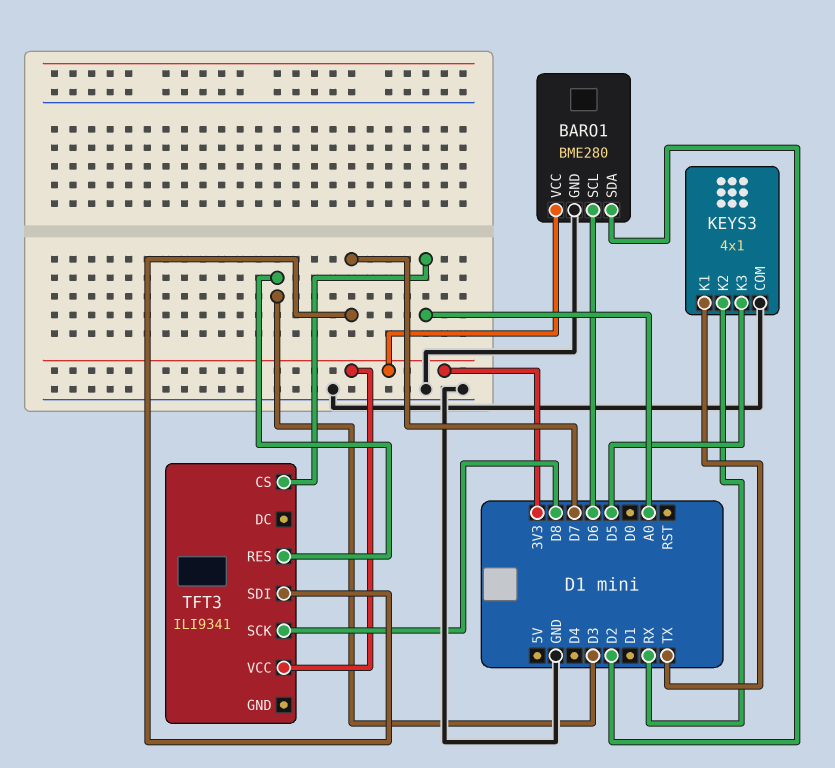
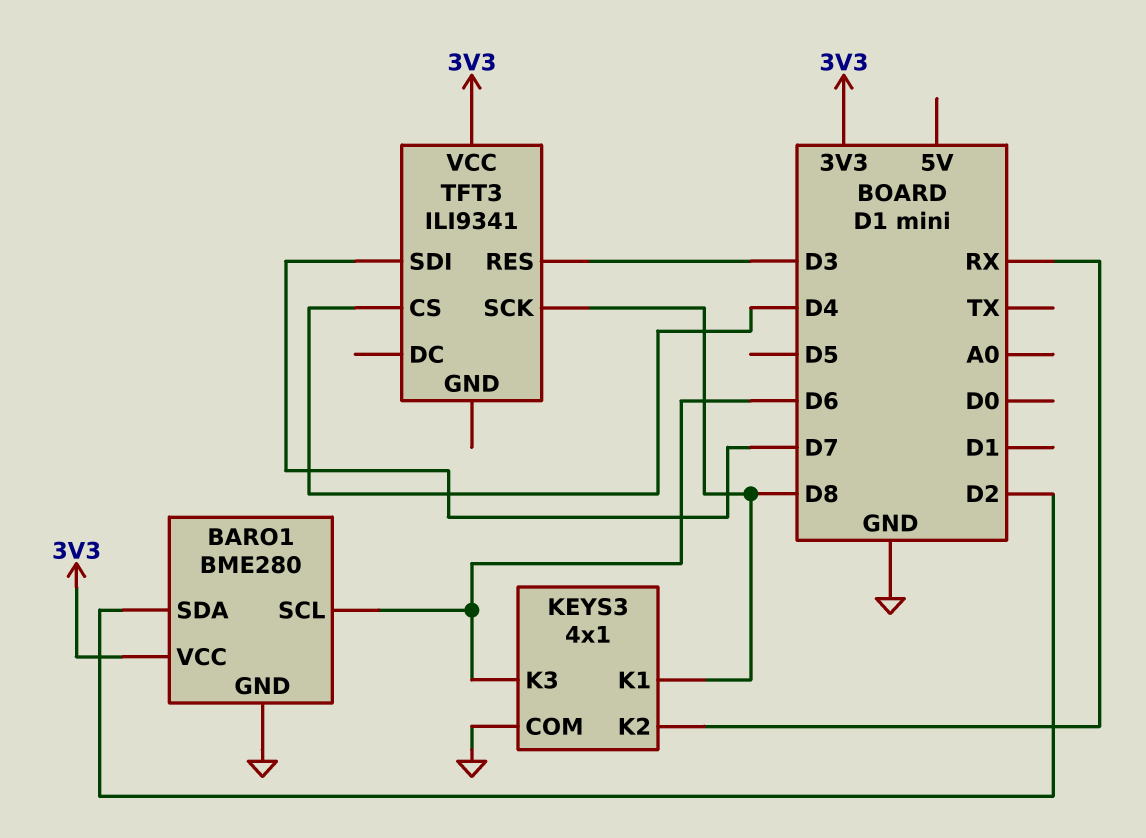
KEYS3 pin K1: TX -> D8
KEYS3 pin K3: D5 -> D6
TFT3 pin CS: A0 -> D4

